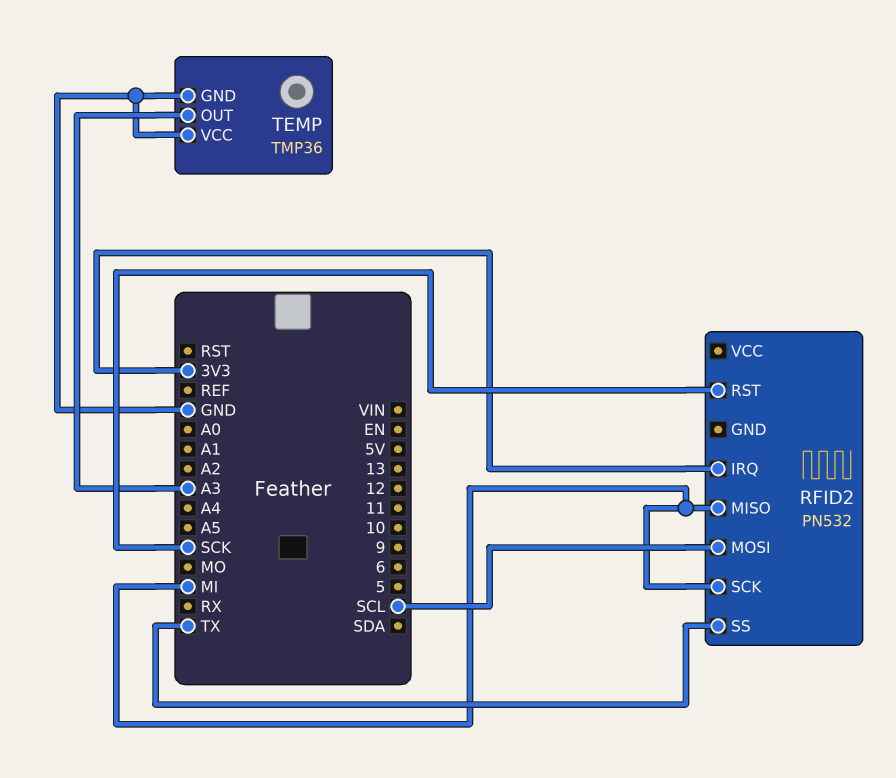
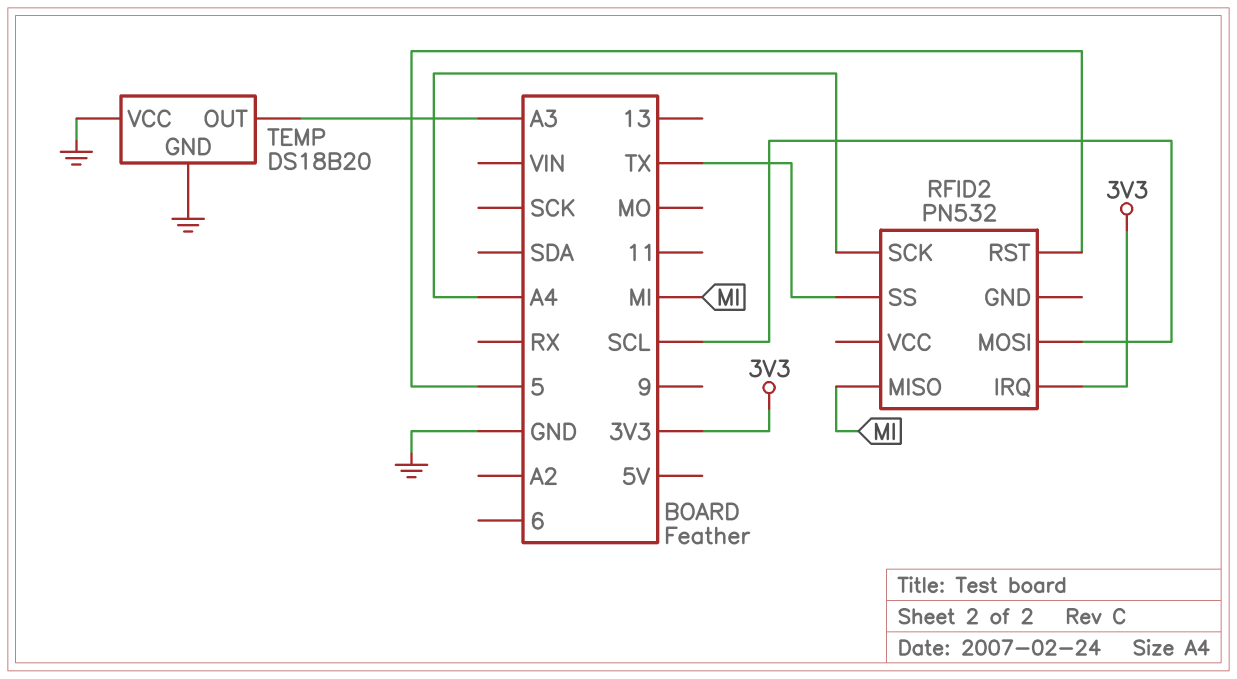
RFID2 pin RST: SCK -> 5
RFID2 pin SCK: MI -> A4
TEMP: TMP36 -> DS18B20

